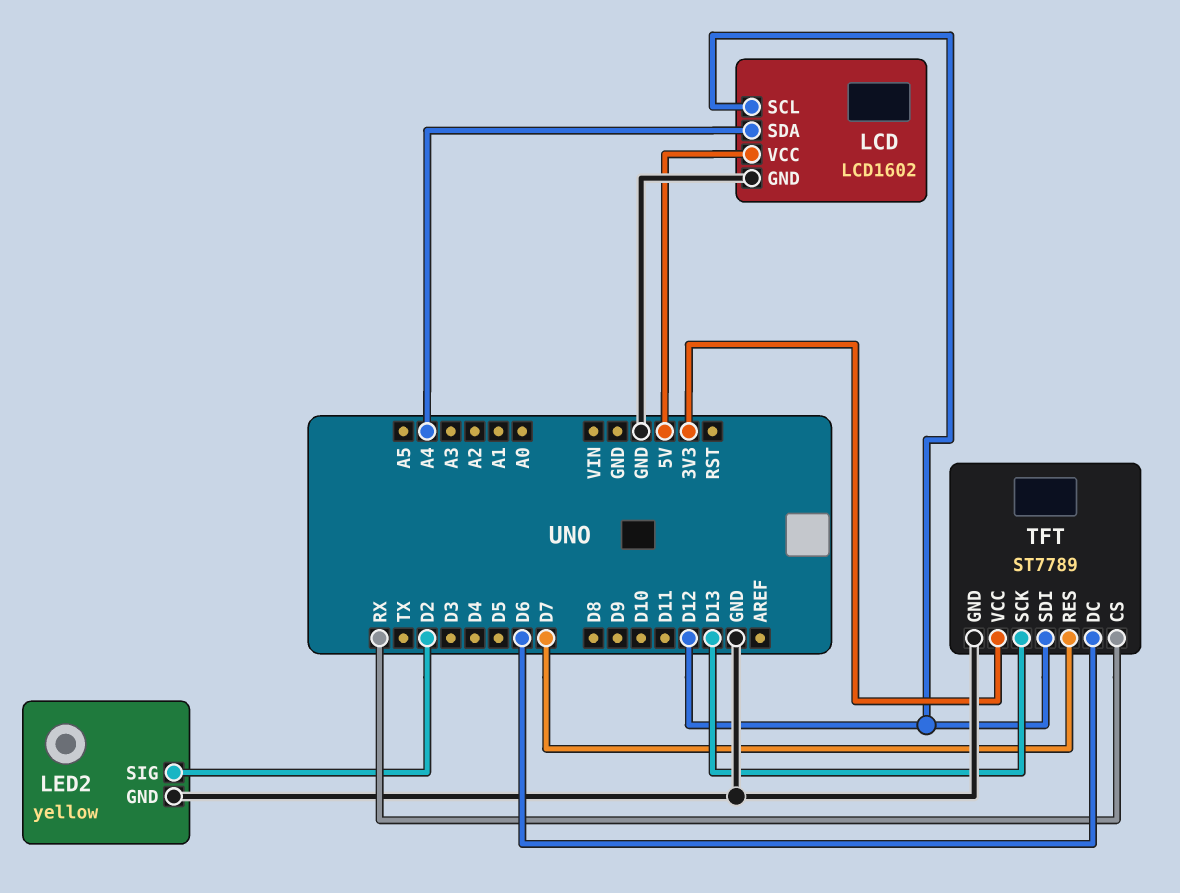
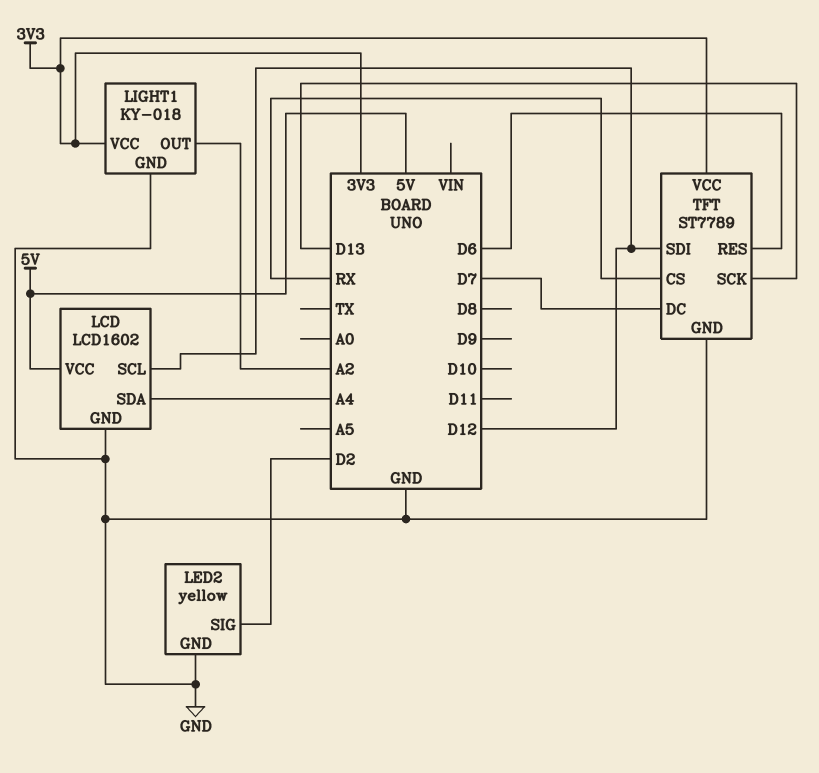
LIGHT1: none -> KY-018
LIGHT1 pin GND: none -> GND
LIGHT1 pin OUT: none -> A2
LIGHT1 pin VCC: none -> 3V3
TFT pin DC: D6 -> D7
TFT pin RES: D7 -> D6

